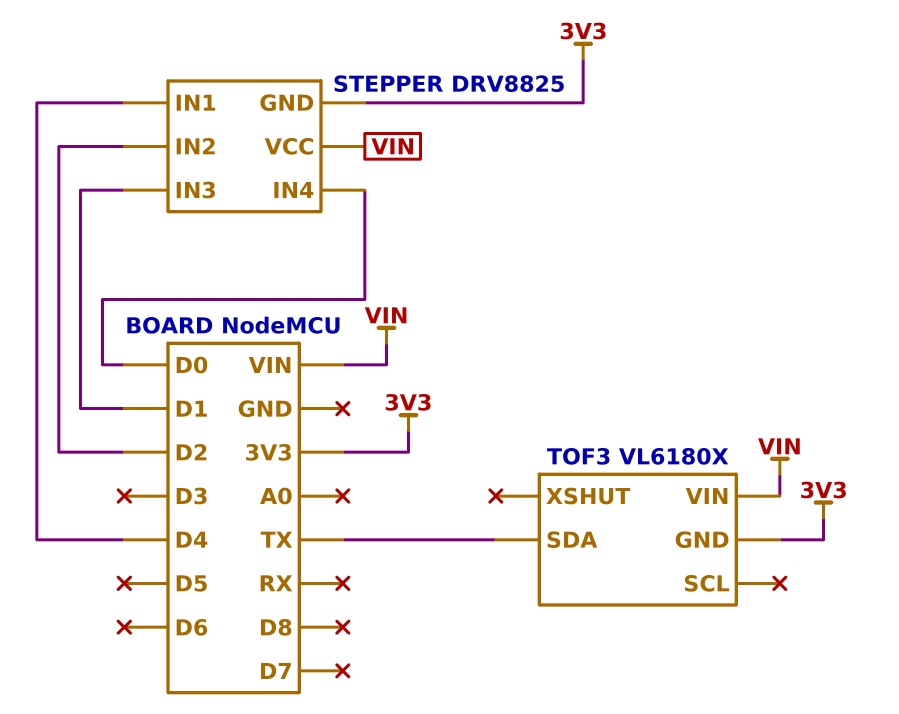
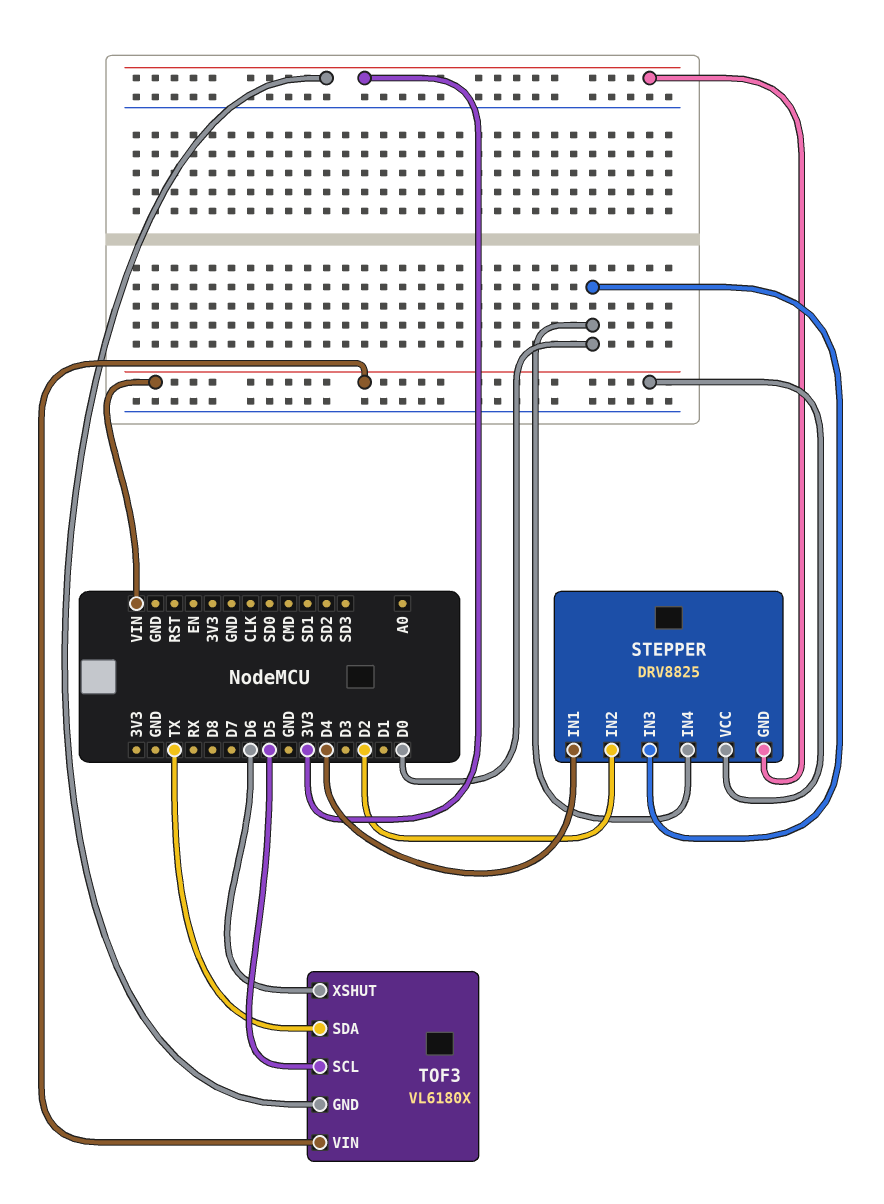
STEPPER pin IN3: D1 -> D0
TOF3 pin SCL: none -> D5
TOF3 pin XSHUT: none -> D6

